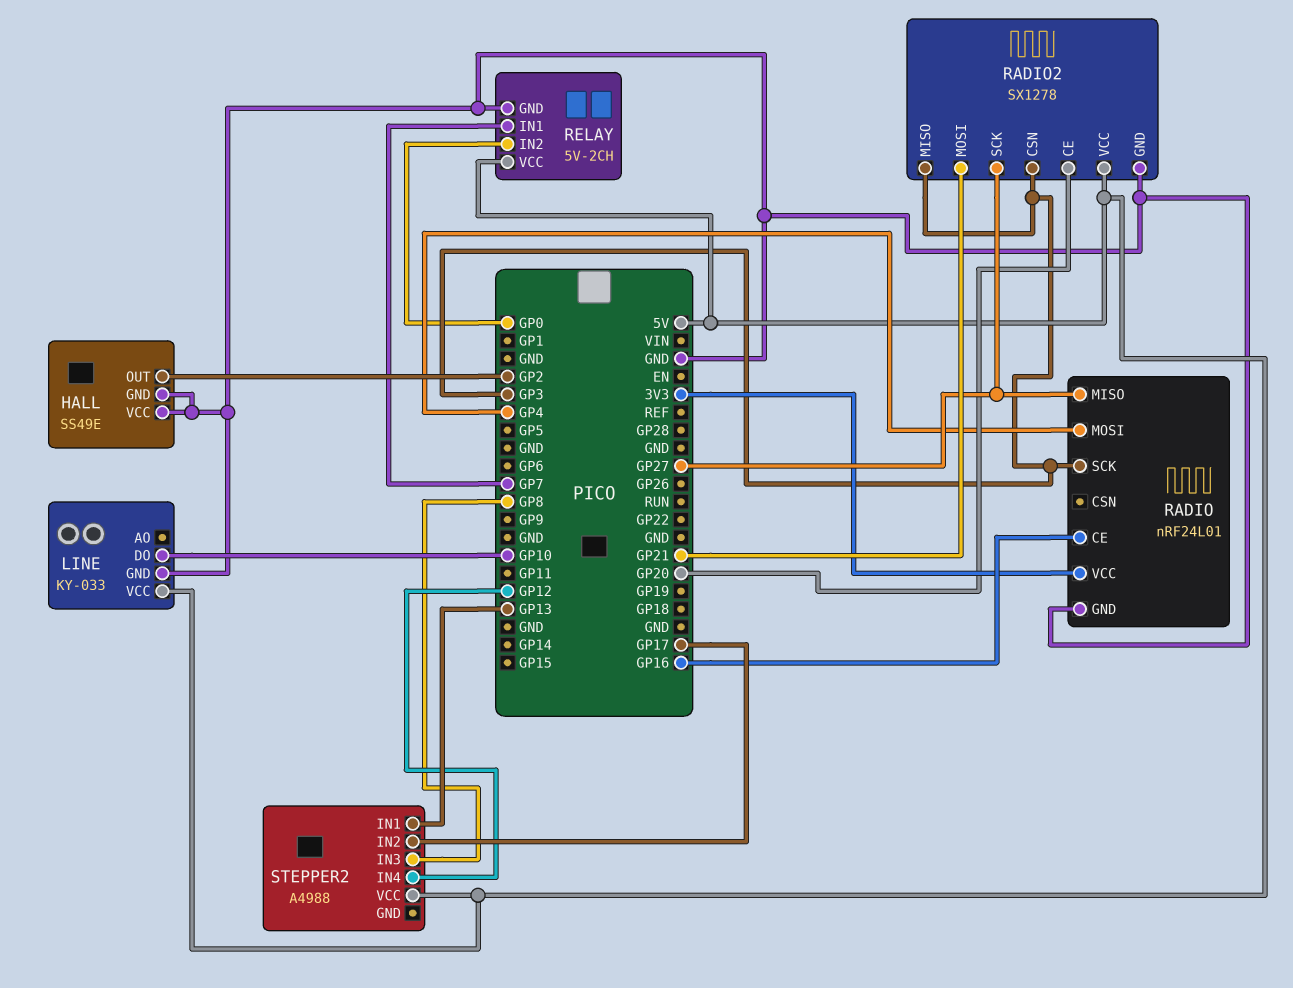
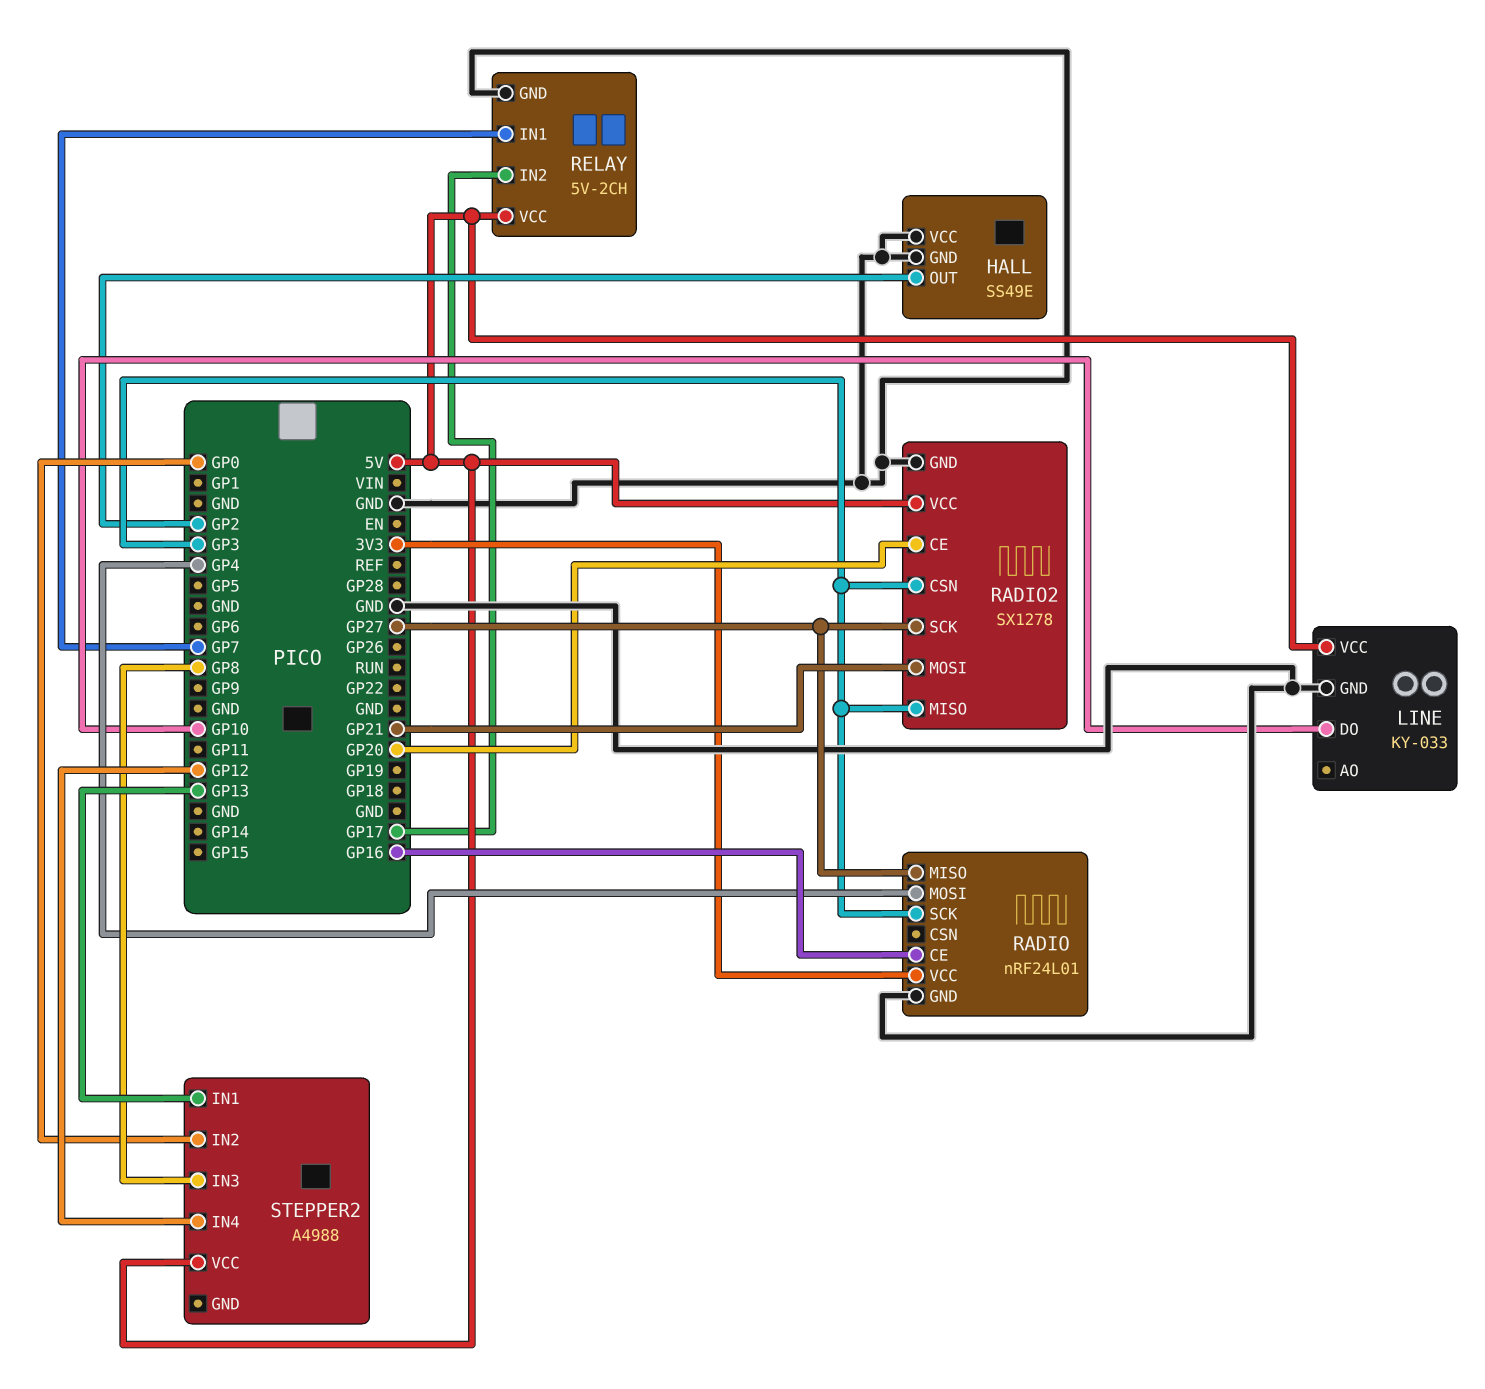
RELAY pin IN2: GP0 -> GP17
STEPPER2 pin IN2: GP17 -> GP0

